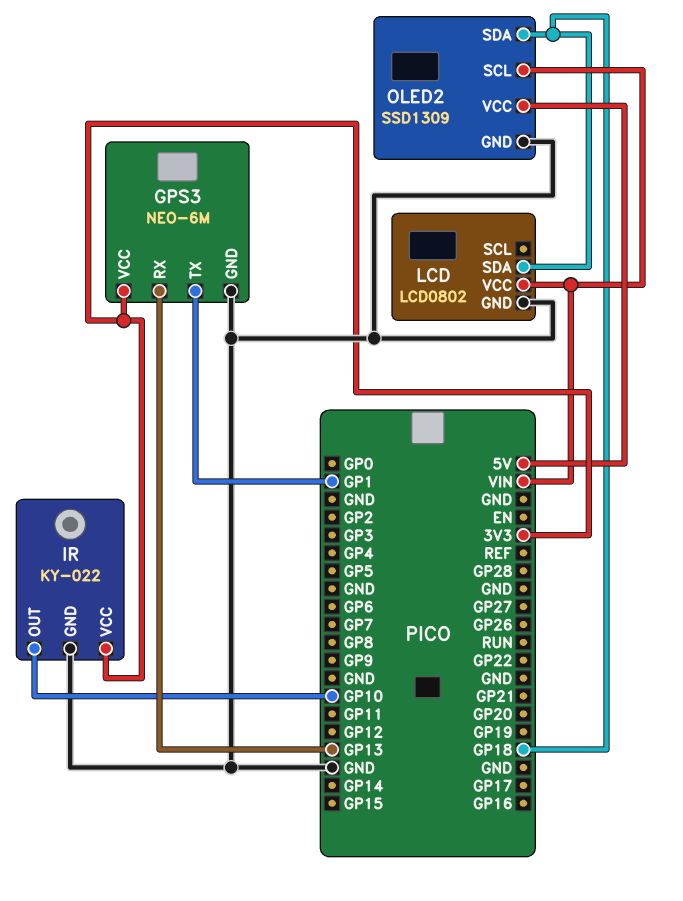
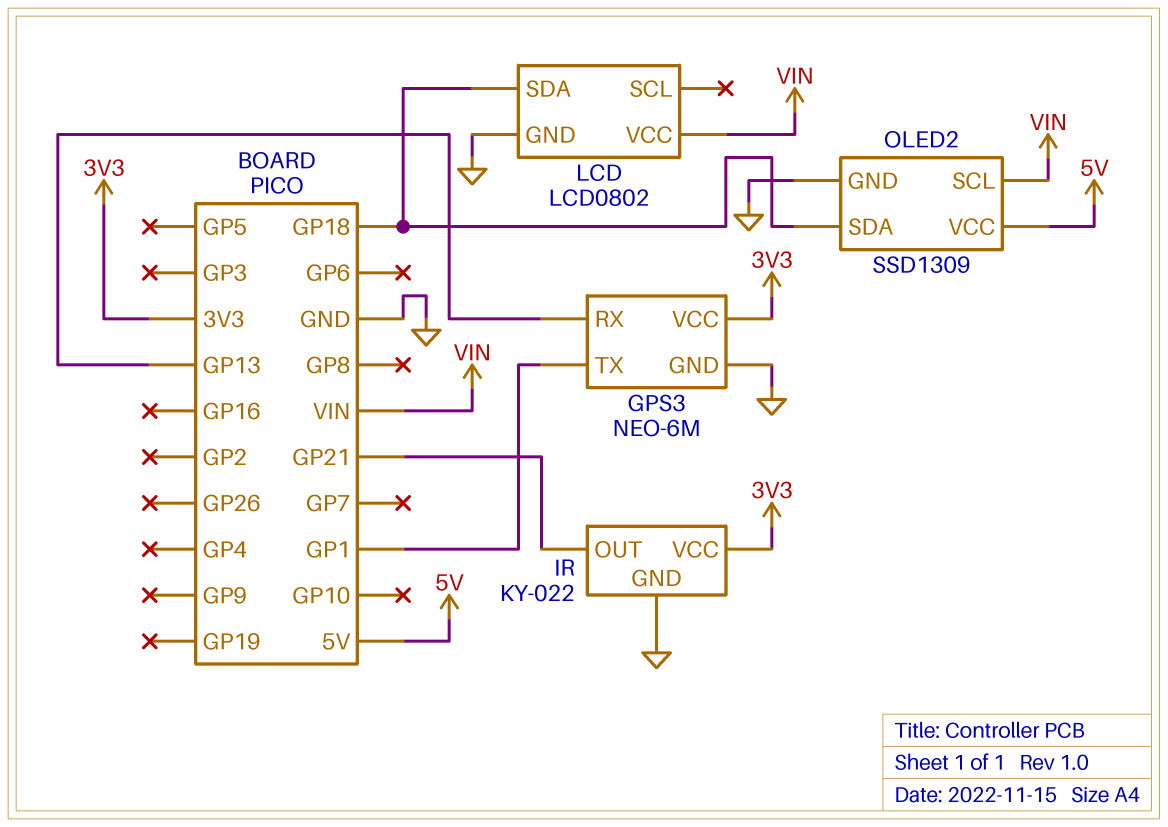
IR pin OUT: GP10 -> GP21

